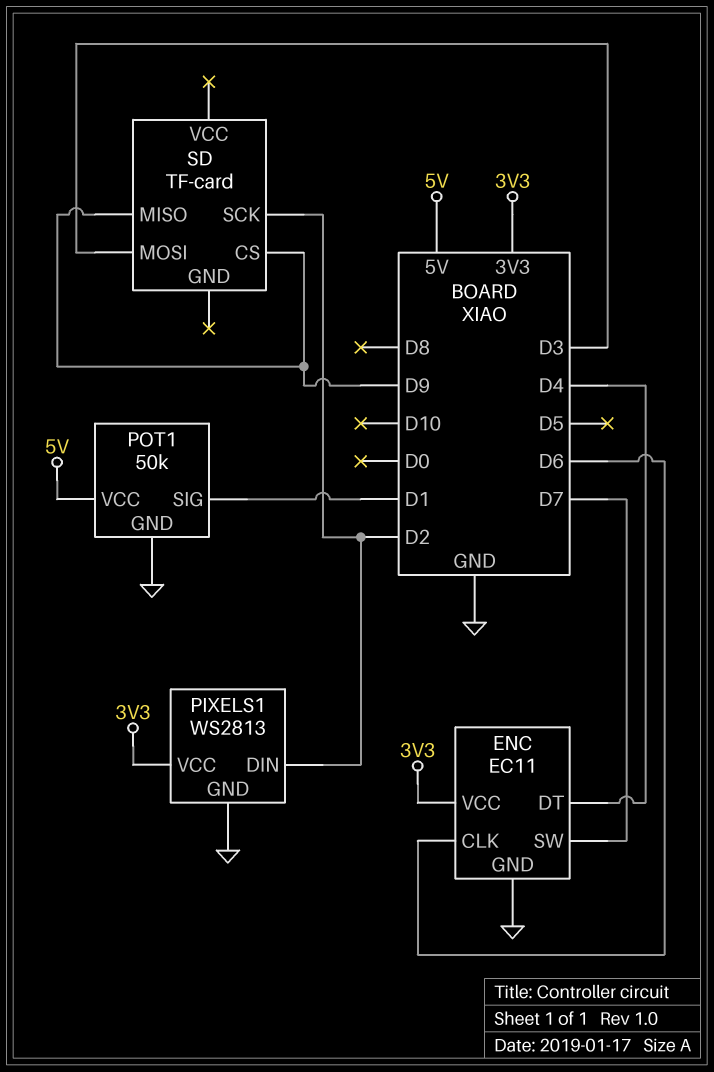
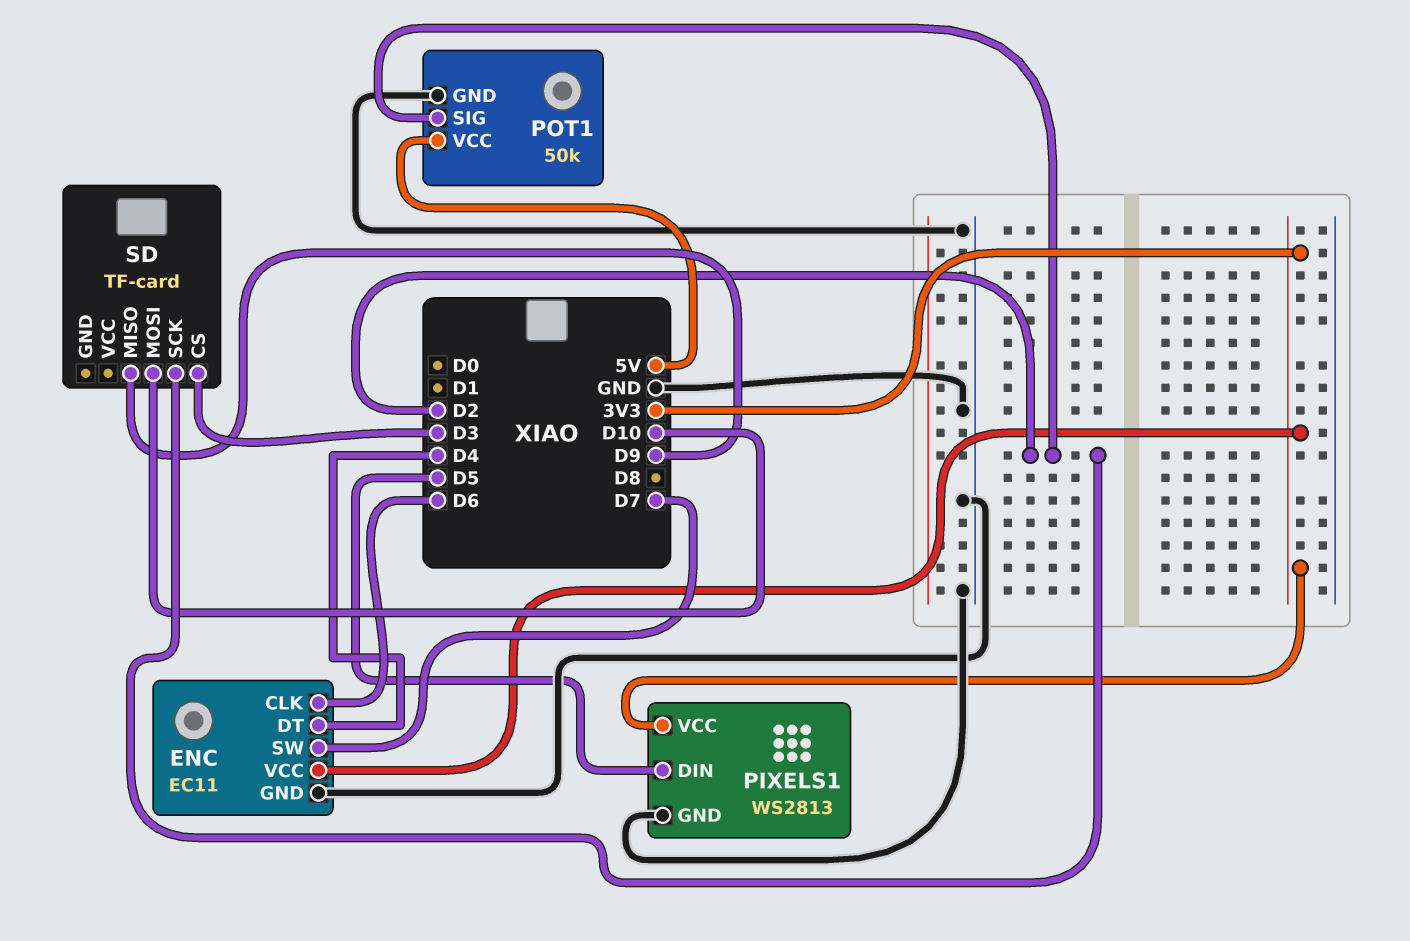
PIXELS1 pin DIN: D2 -> D5
POT1 pin SIG: D1 -> D2
SD pin CS: D9 -> D3
SD pin MOSI: D3 -> D10

